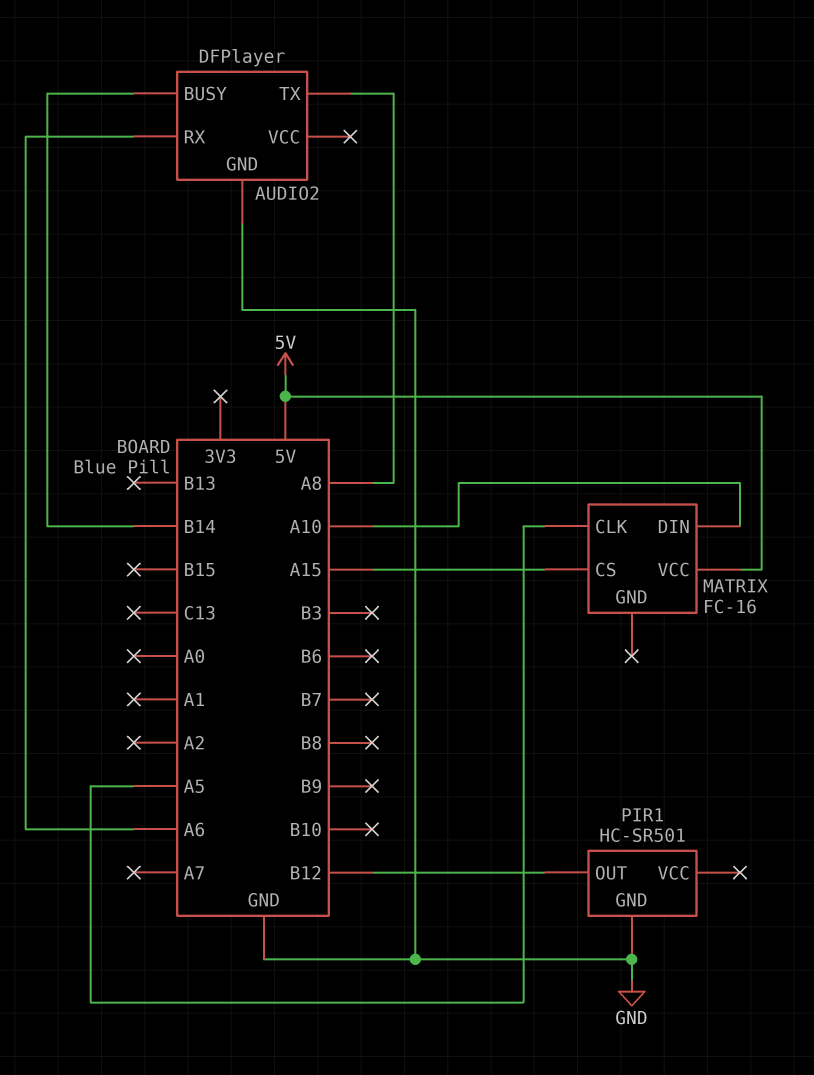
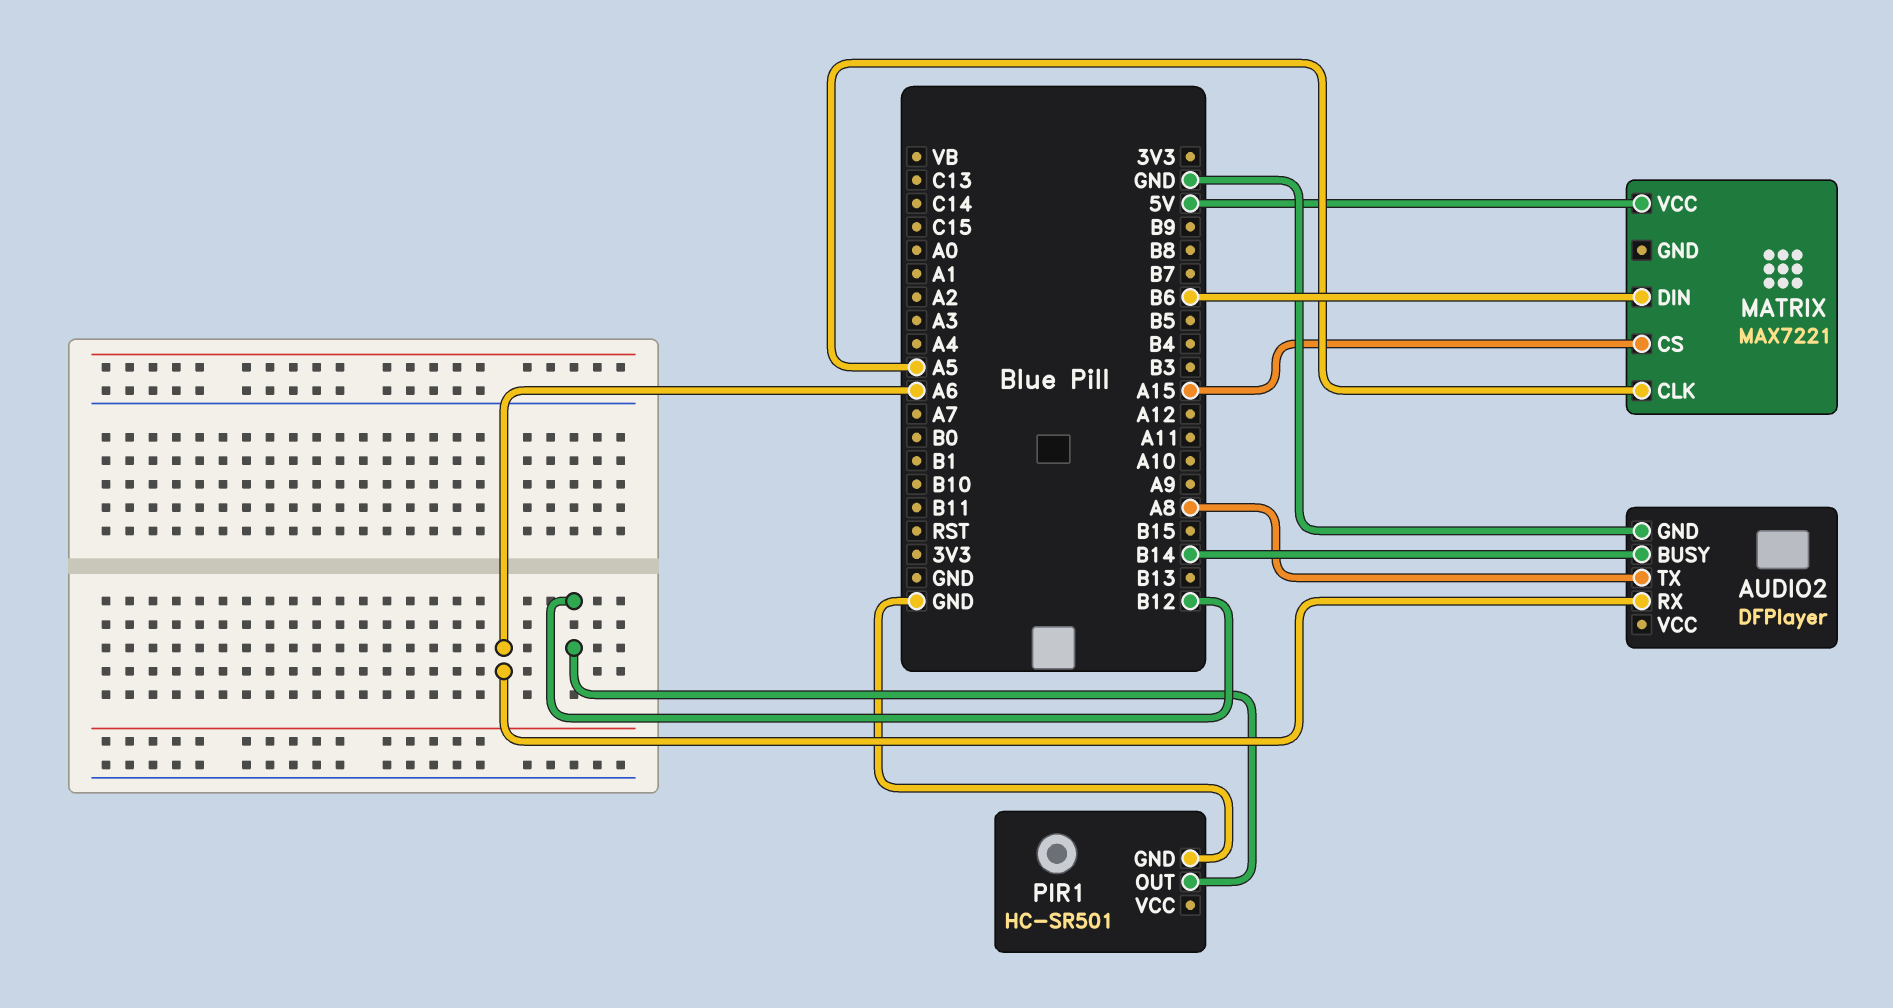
MATRIX: FC-16 -> MAX7221
MATRIX pin DIN: A10 -> B6

